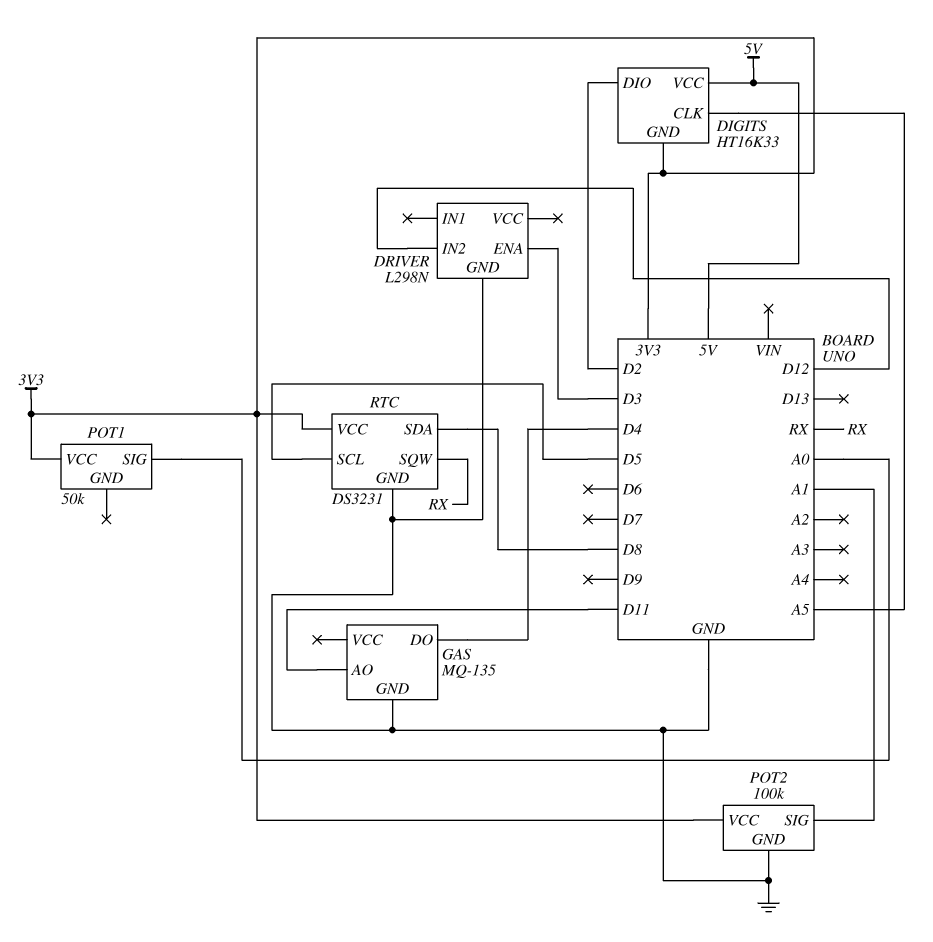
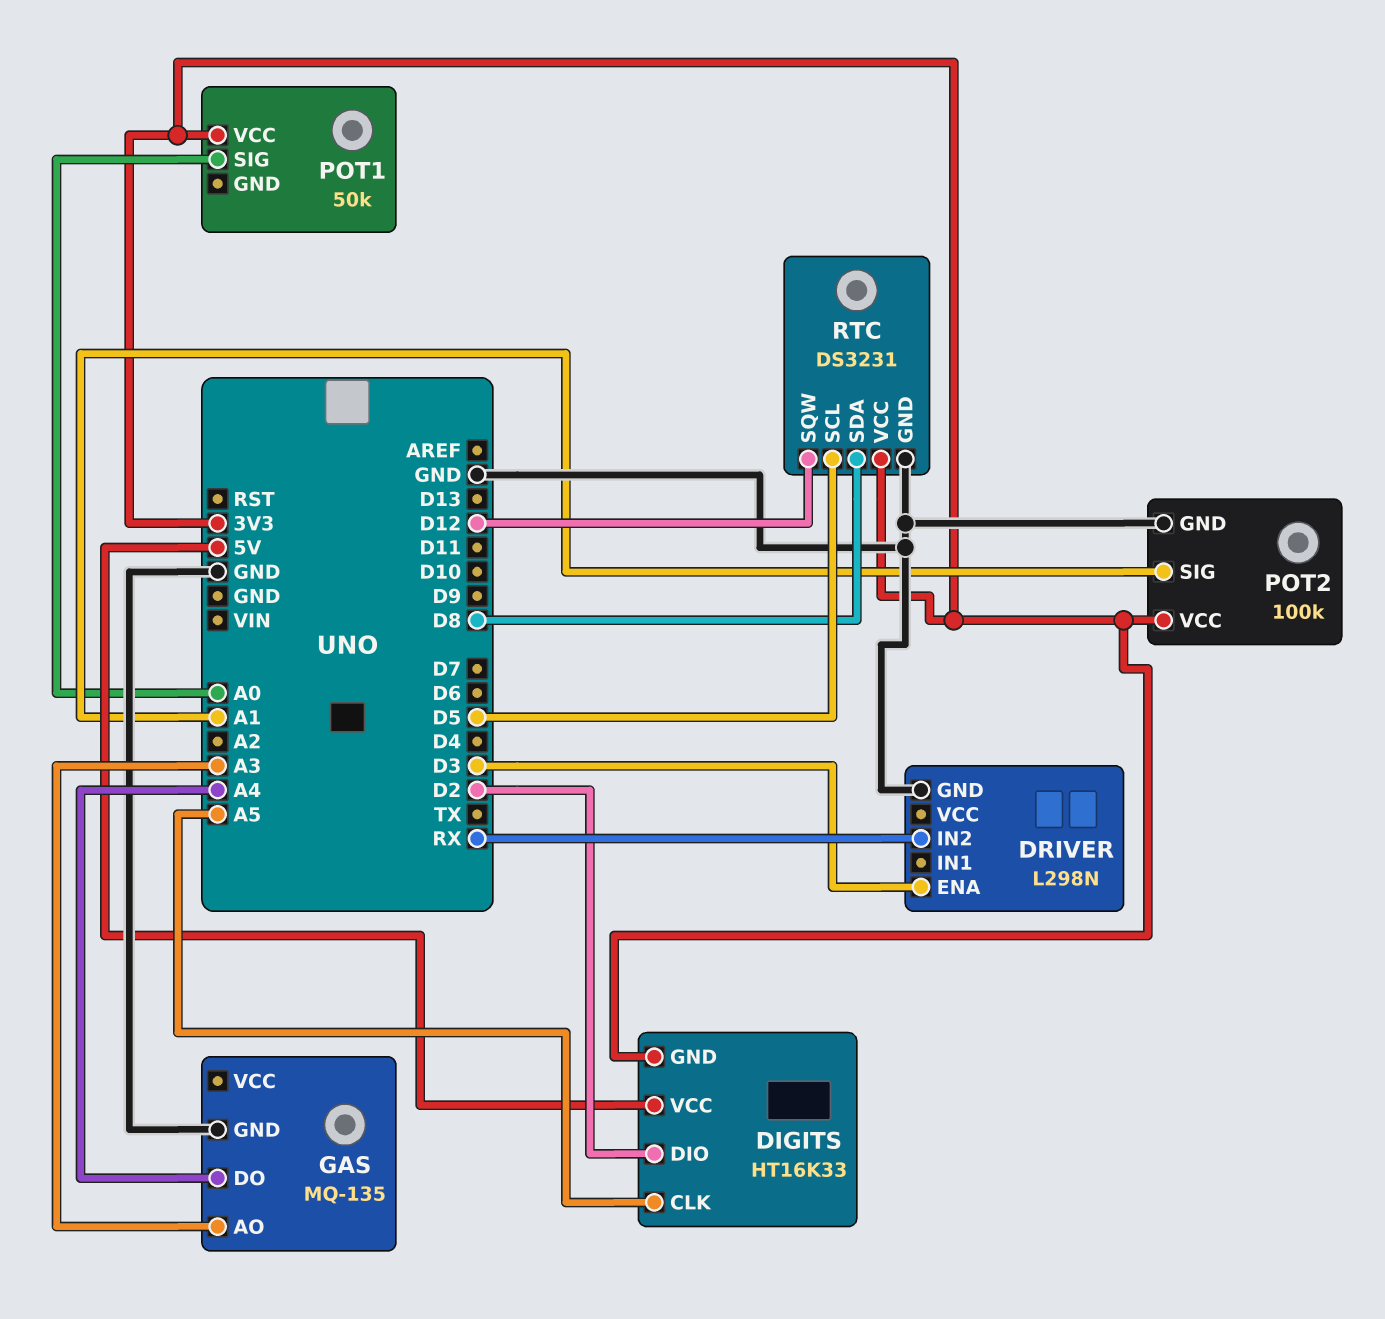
DRIVER pin IN2: D12 -> RX
GAS pin AO: D11 -> A3
GAS pin DO: D4 -> A4
RTC pin SQW: RX -> D12

